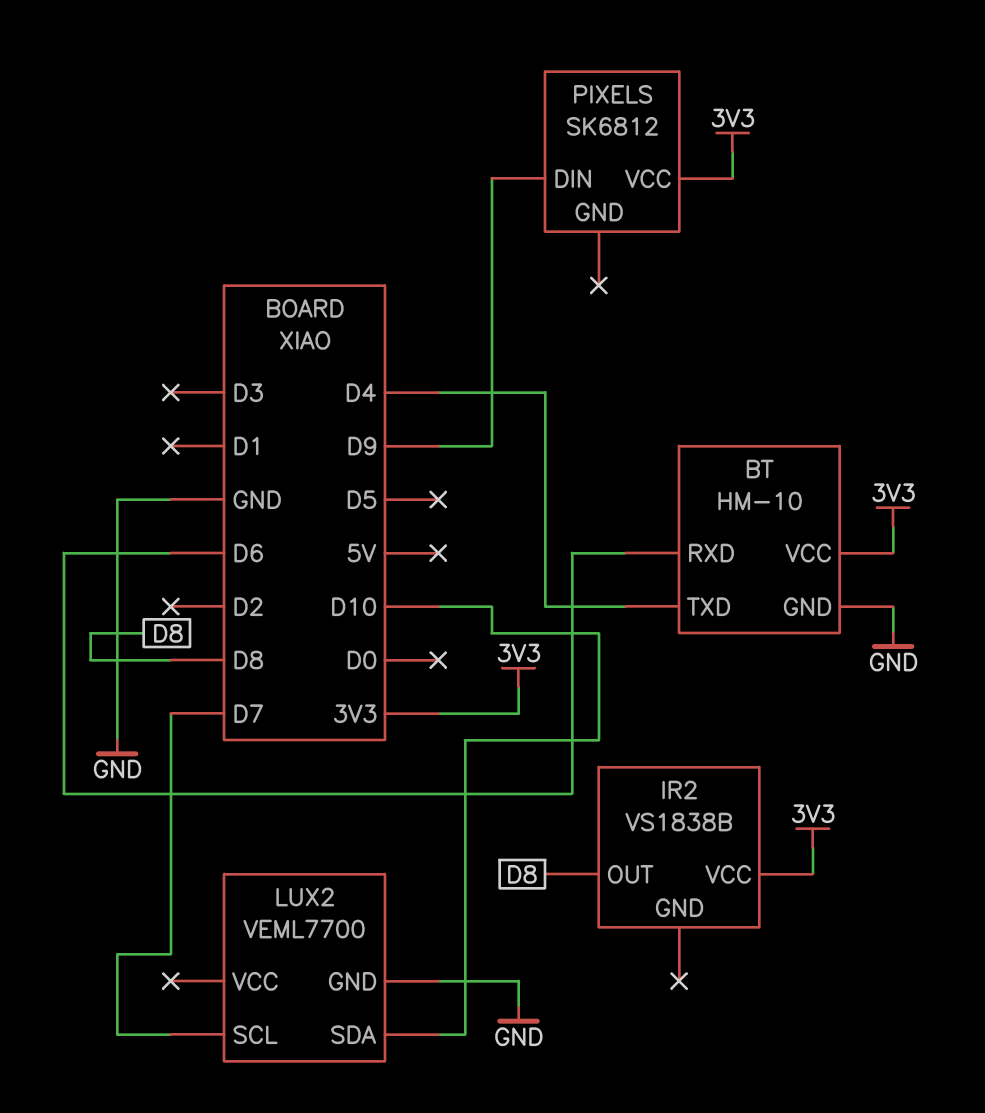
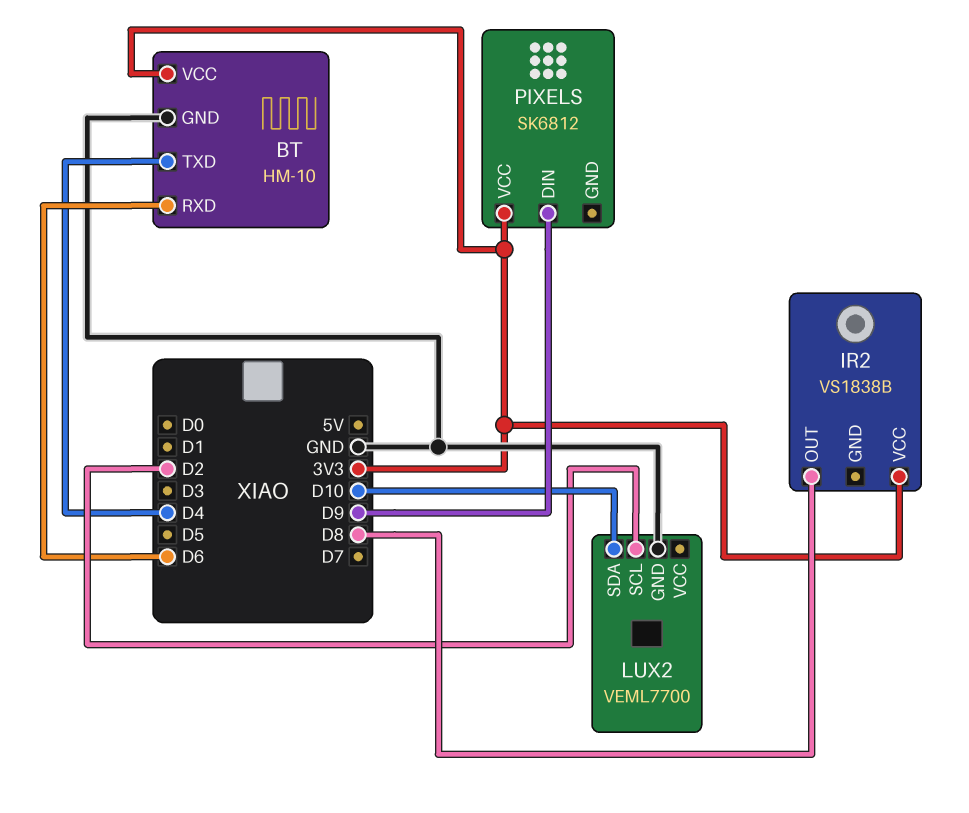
LUX2 pin SCL: D7 -> D2

